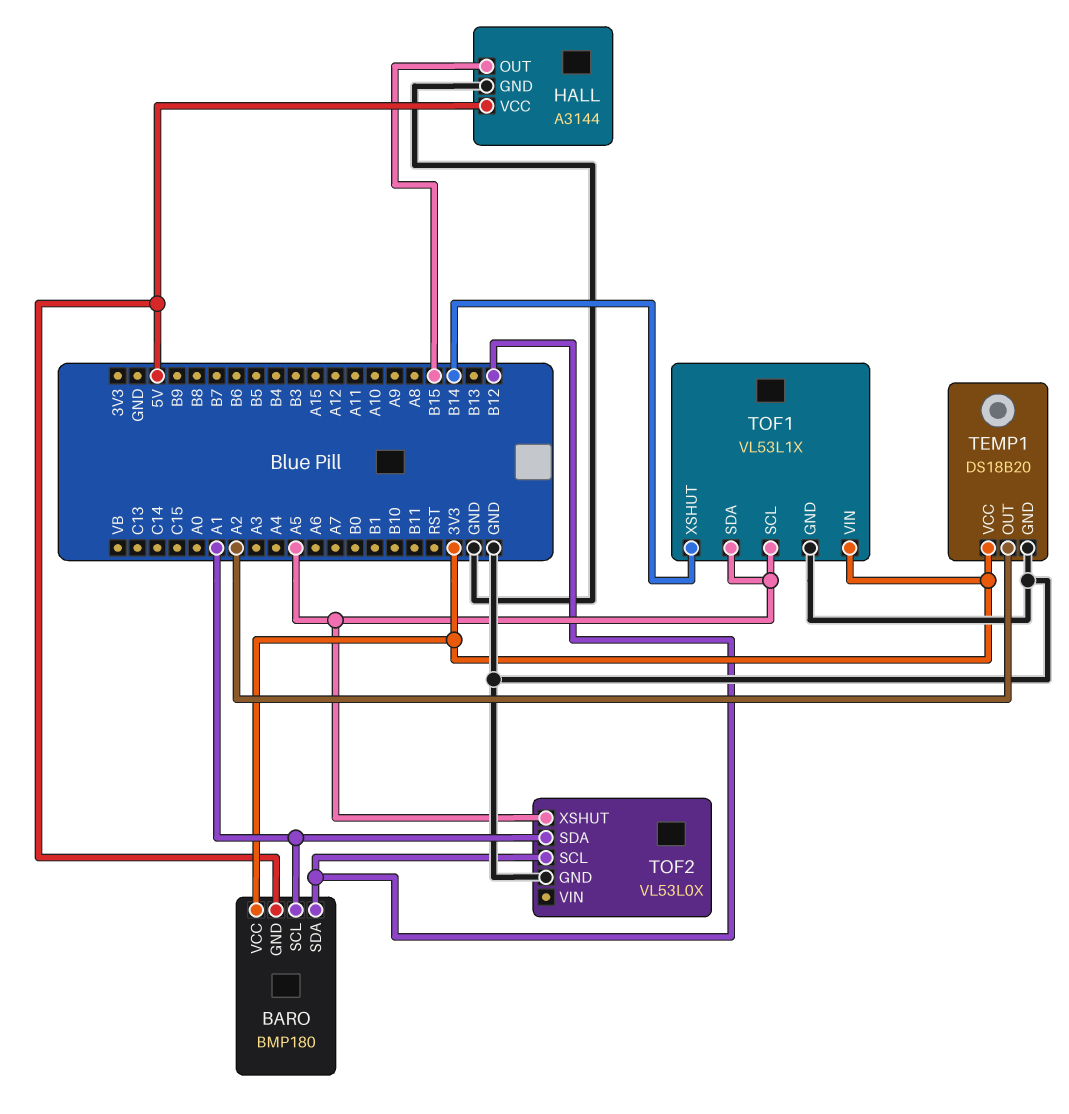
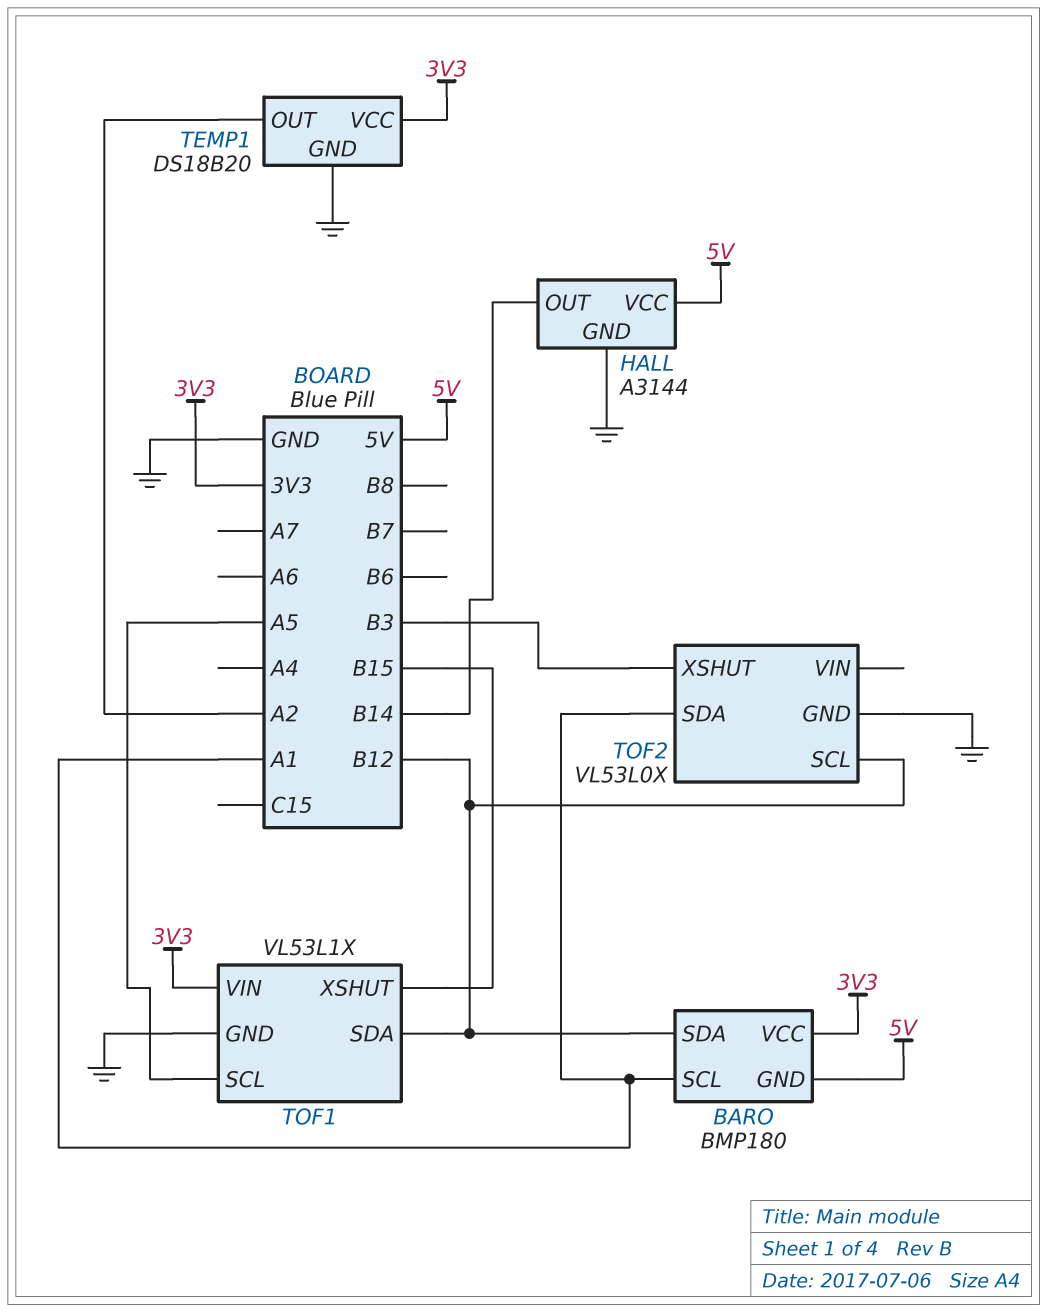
HALL pin OUT: B15 -> B14
TOF1 pin SDA: A5 -> B12
TOF1 pin XSHUT: B14 -> B15
TOF2 pin XSHUT: A5 -> B3

